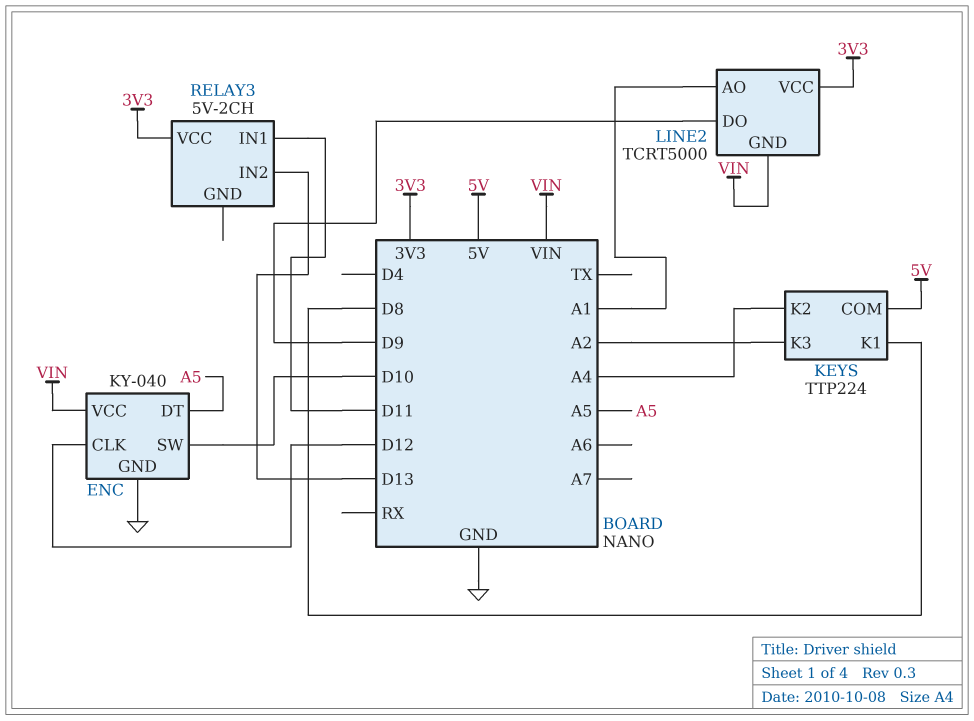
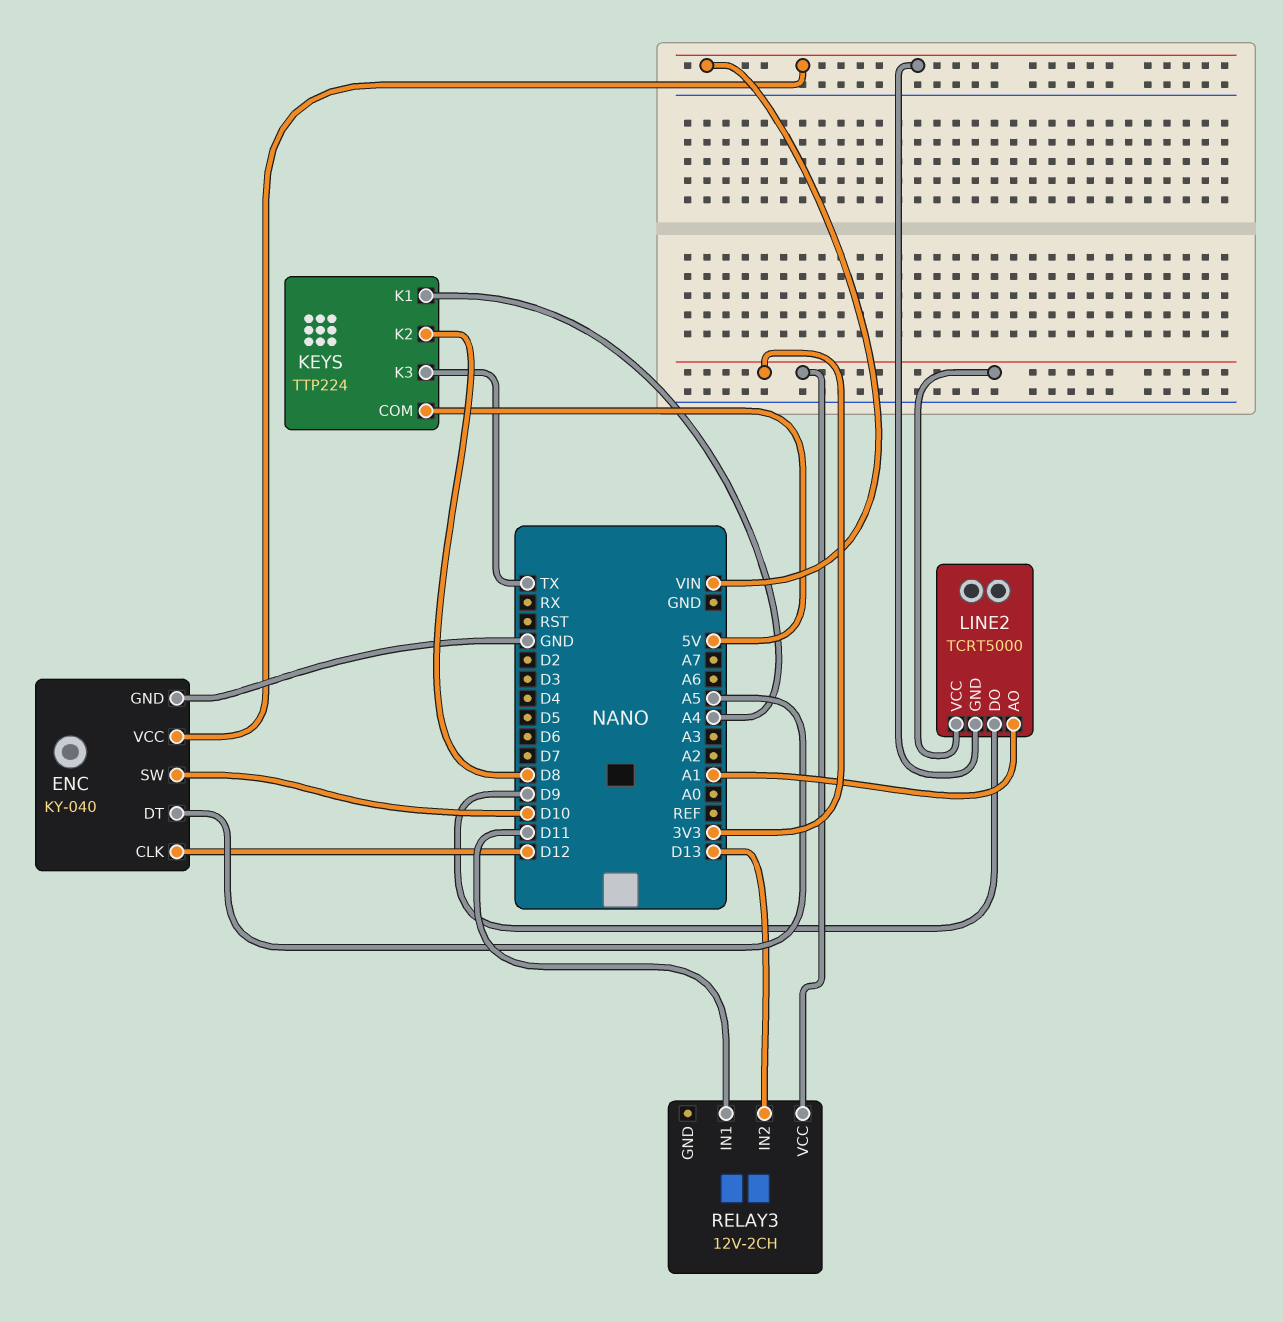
KEYS pin K1: D8 -> A4
KEYS pin K2: A4 -> D8
KEYS pin K3: A2 -> TX
RELAY3: 5V-2CH -> 12V-2CH

